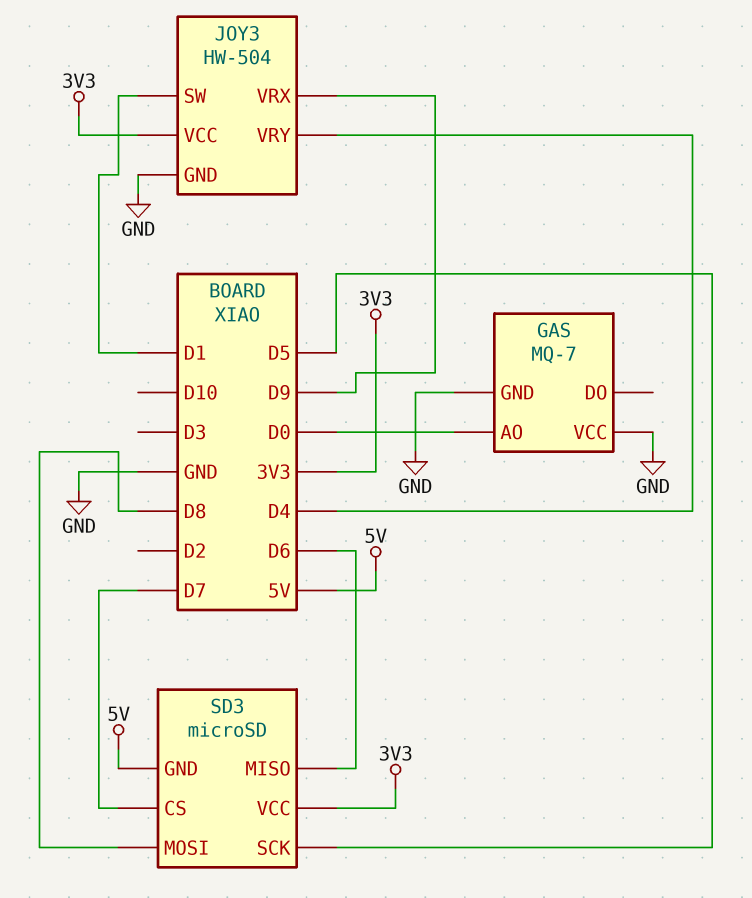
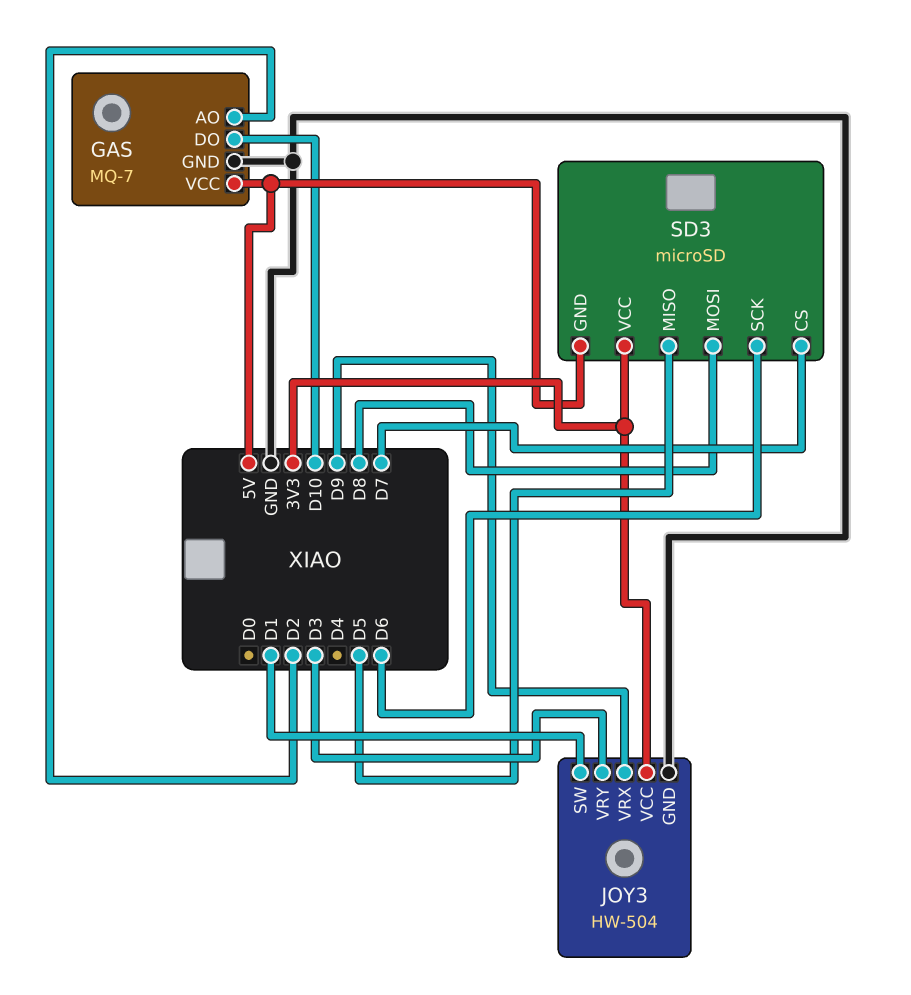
GAS pin AO: D0 -> D2
GAS pin DO: none -> D10
GAS pin VCC: GND -> 5V
JOY3 pin VRY: D4 -> D3
SD3 pin MISO: D6 -> D5
SD3 pin SCK: D5 -> D6

